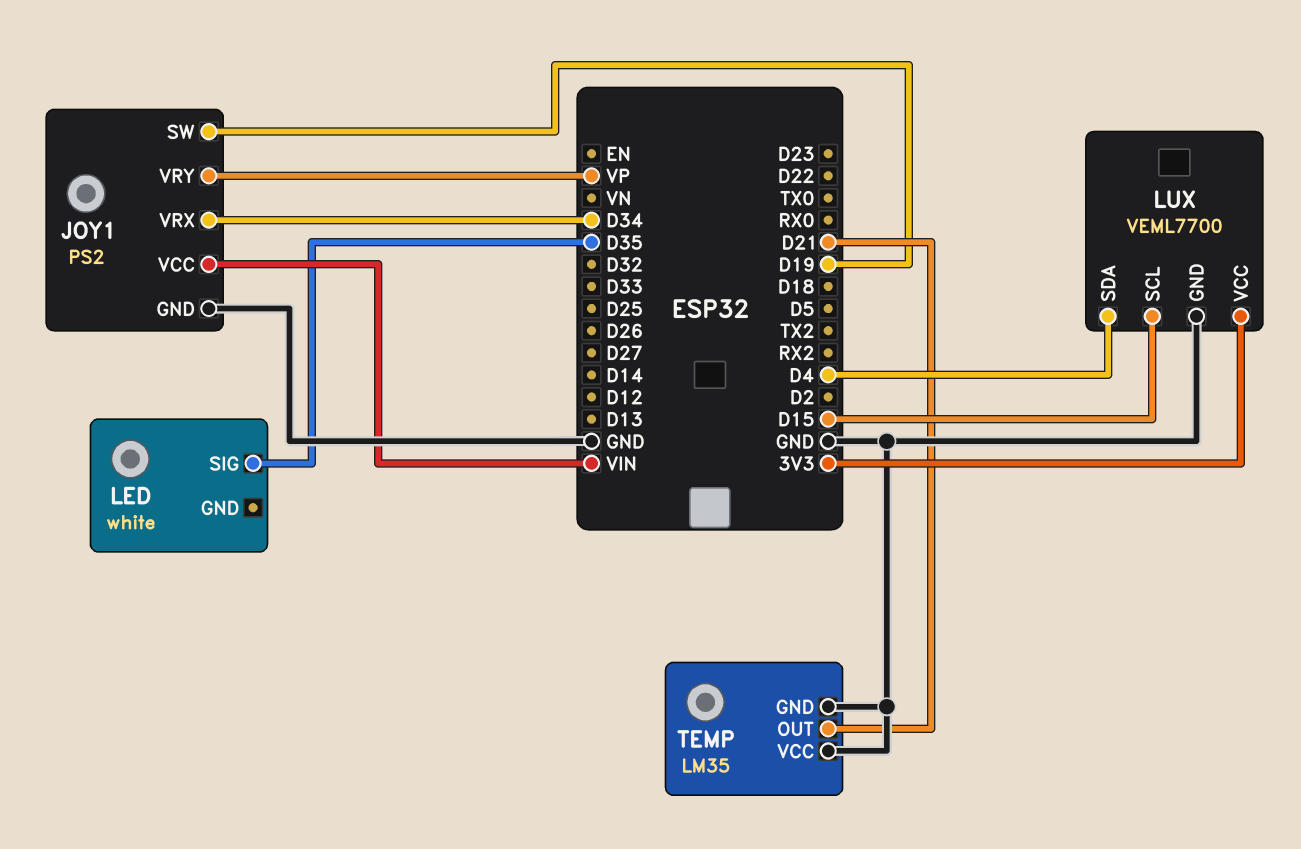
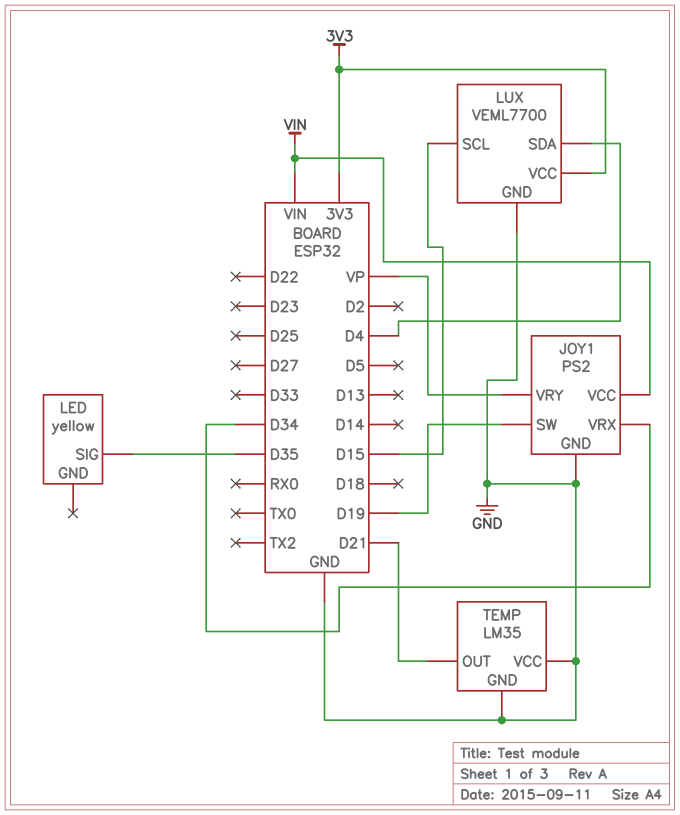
LED: white -> yellow

